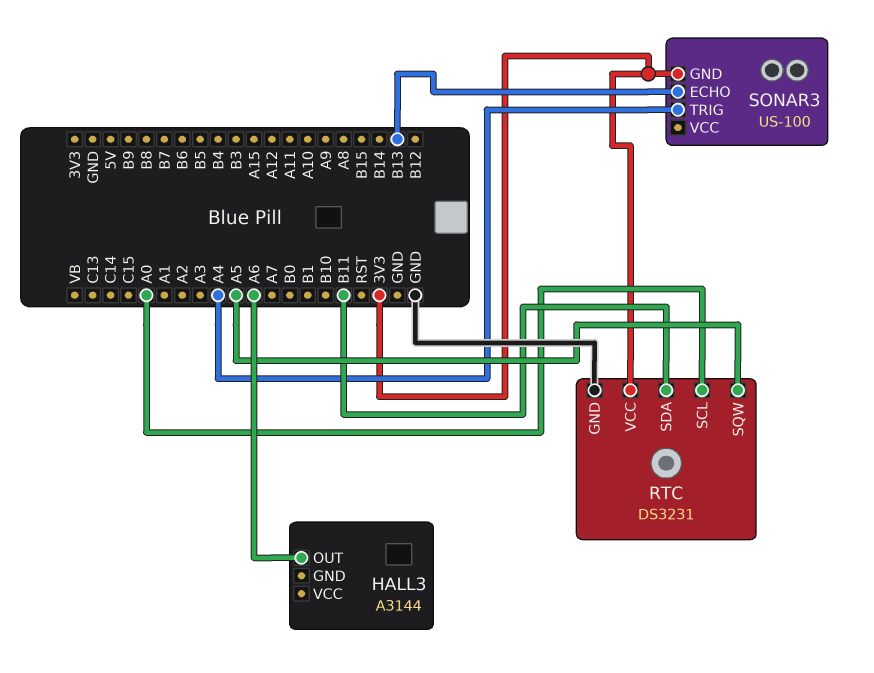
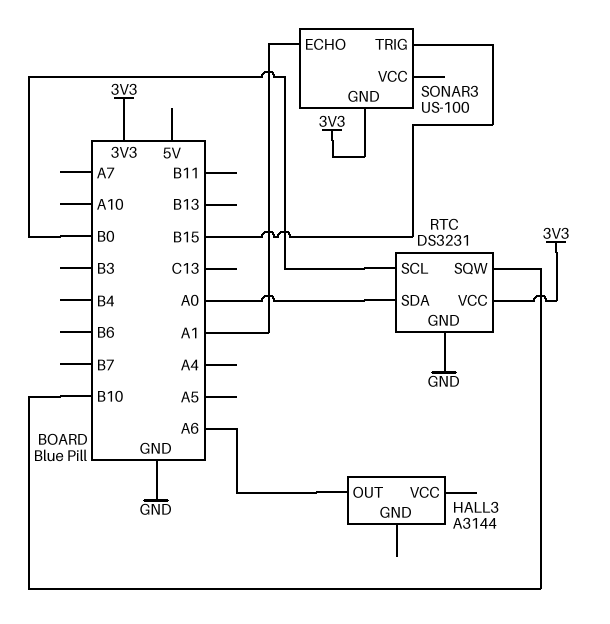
RTC pin SCL: A0 -> B0
RTC pin SDA: B11 -> A0
RTC pin SQW: A5 -> B10
SONAR3 pin ECHO: B13 -> A1
SONAR3 pin TRIG: A4 -> B15

